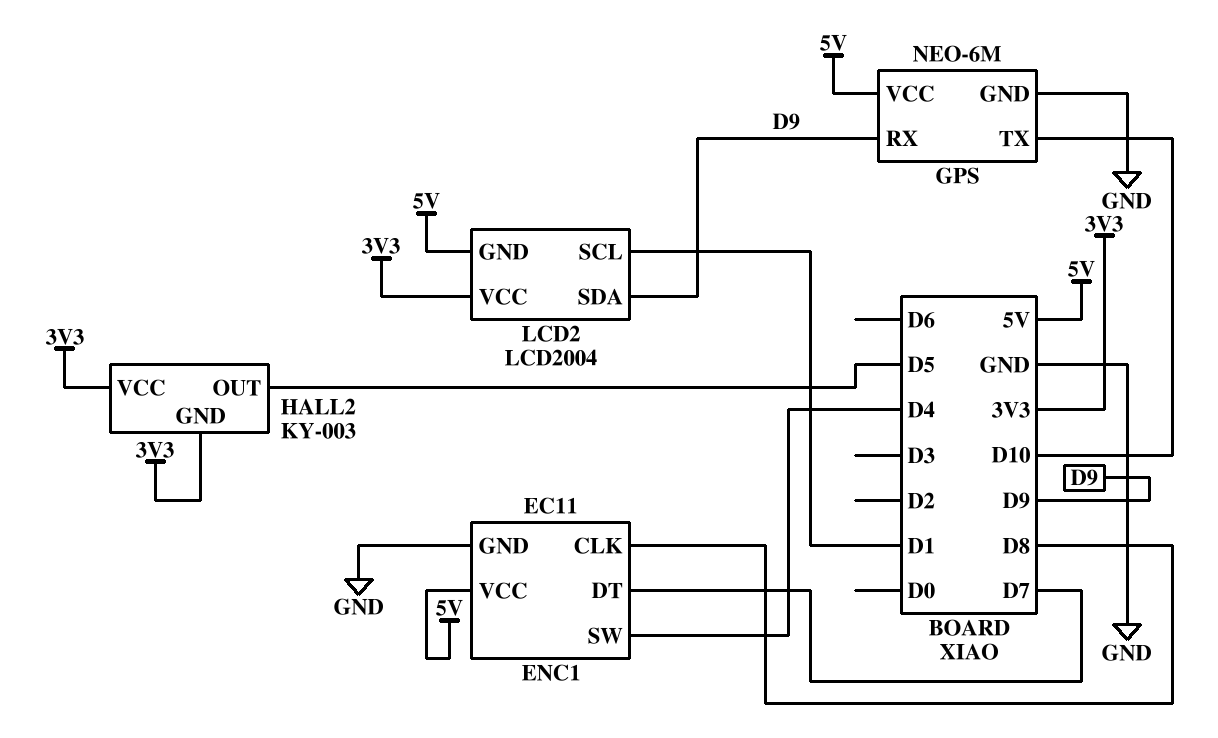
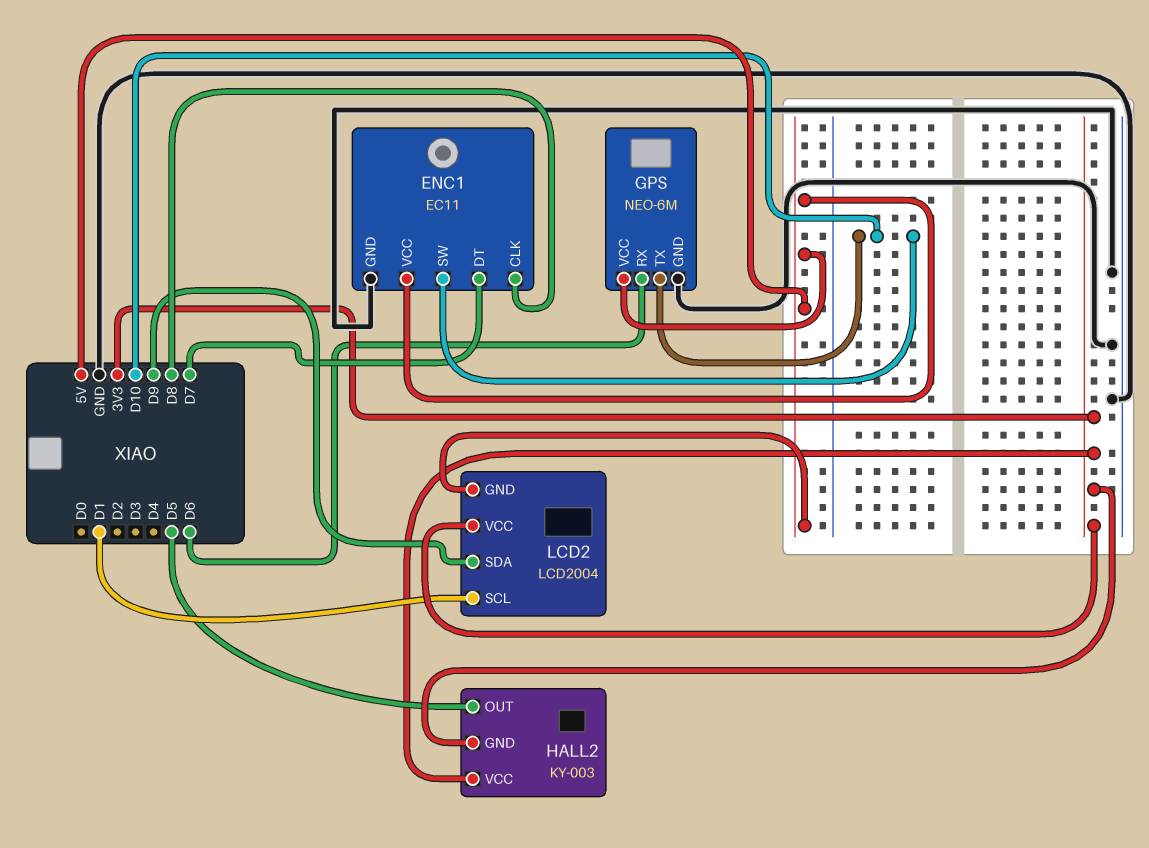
ENC1 pin SW: D4 -> D10
GPS pin RX: D9 -> D6

